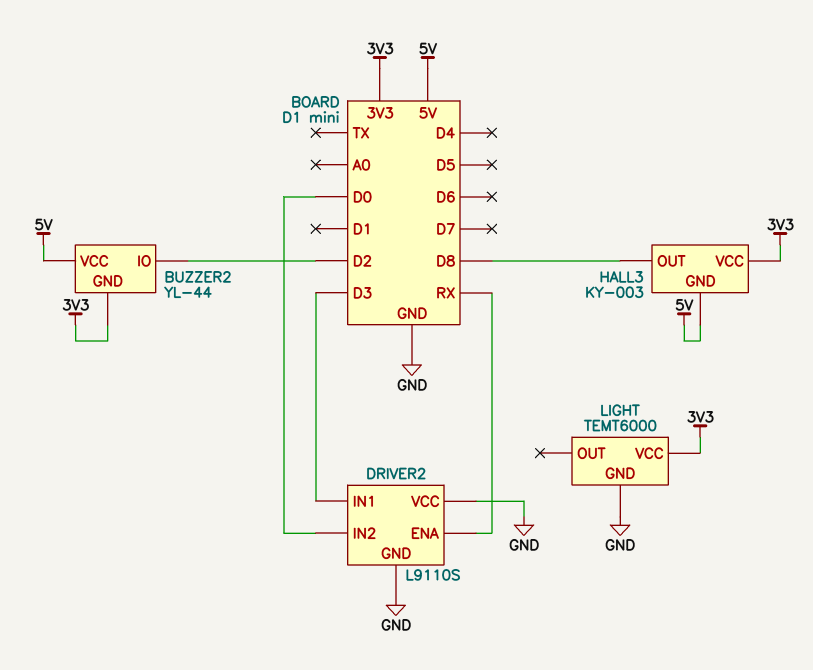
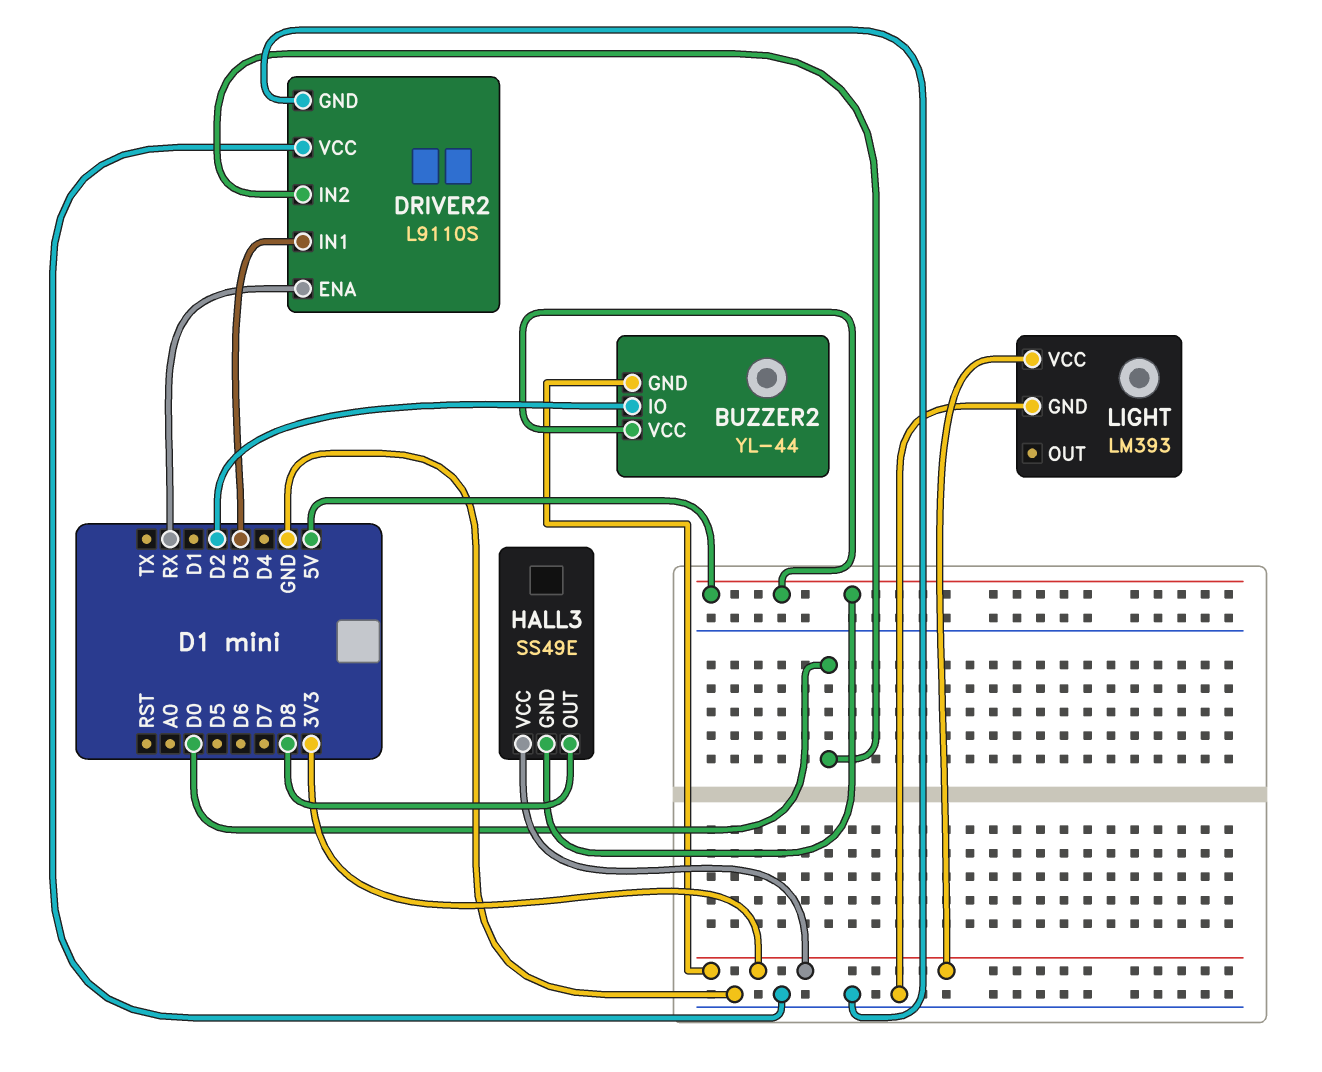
HALL3: KY-003 -> SS49E
LIGHT: TEMT6000 -> LM393

